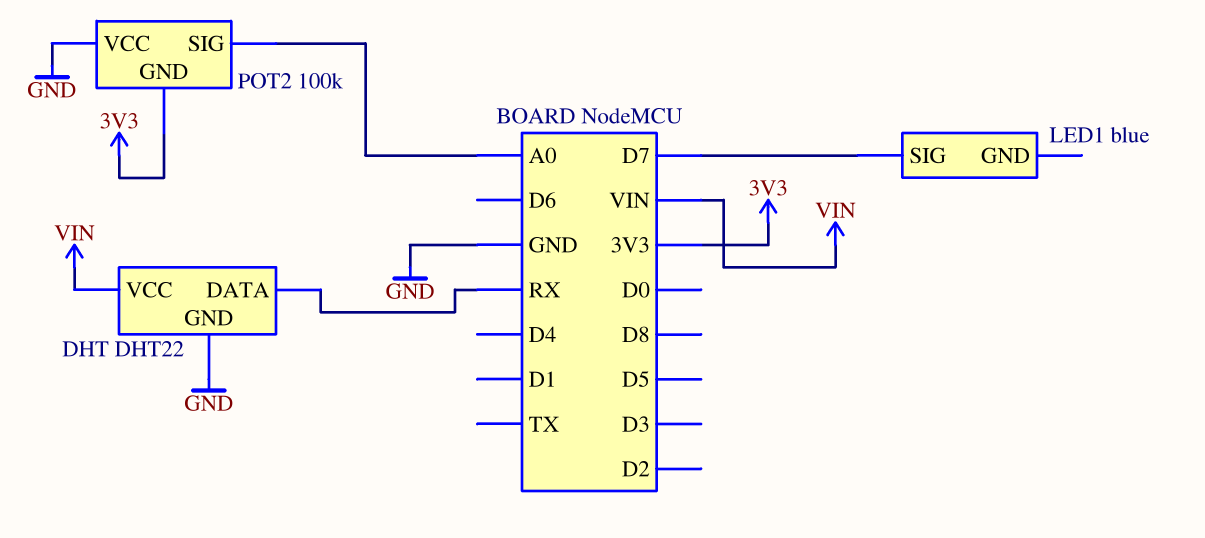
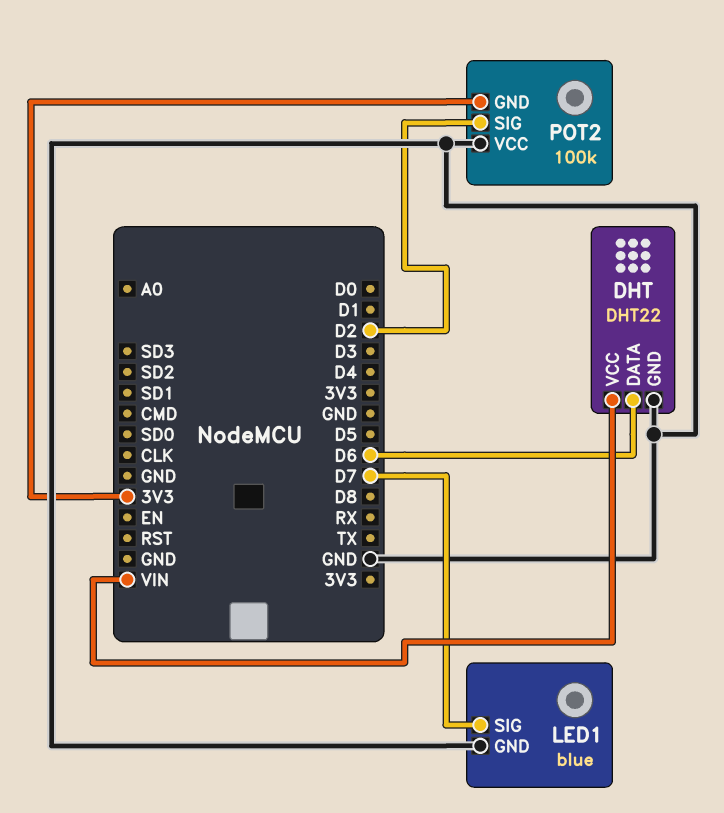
DHT pin DATA: RX -> D6
LED1 pin GND: none -> GND
POT2 pin SIG: A0 -> D2

